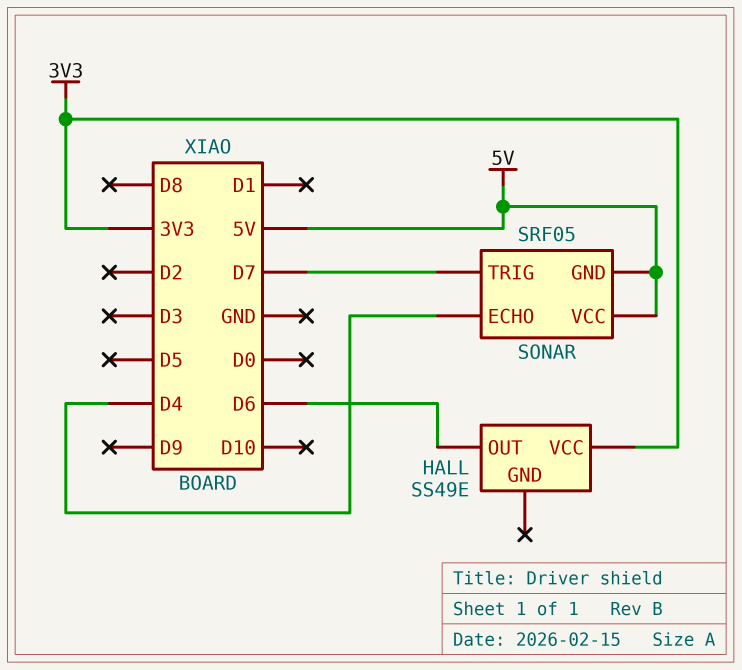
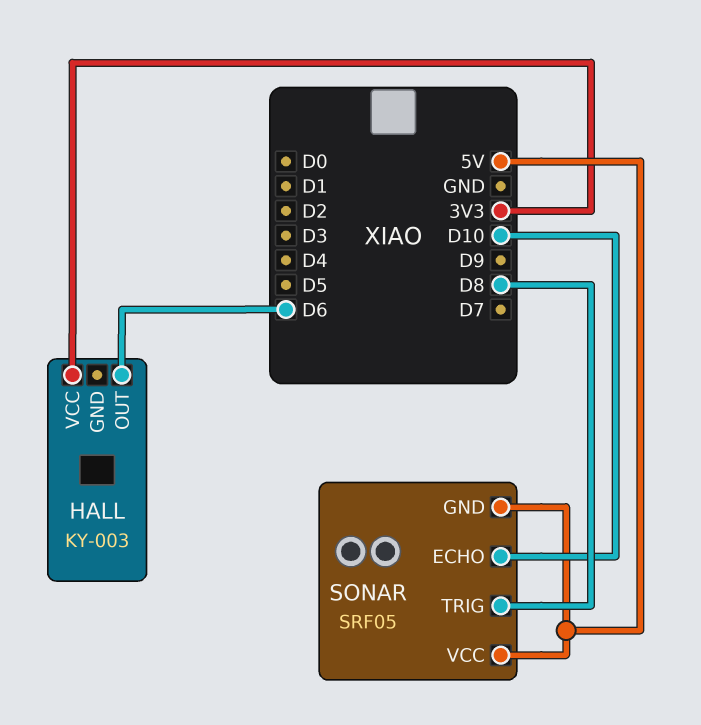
HALL: SS49E -> KY-003
SONAR pin ECHO: D4 -> D10
SONAR pin TRIG: D7 -> D8

